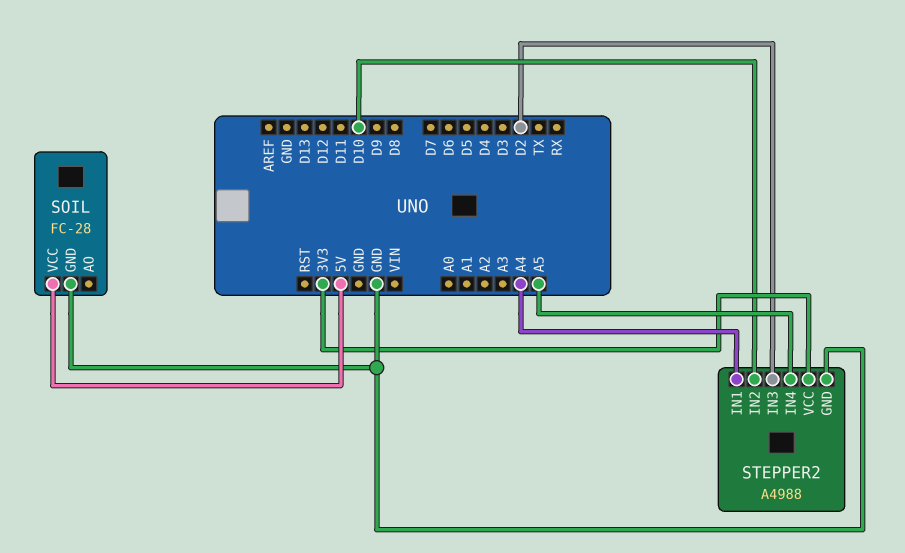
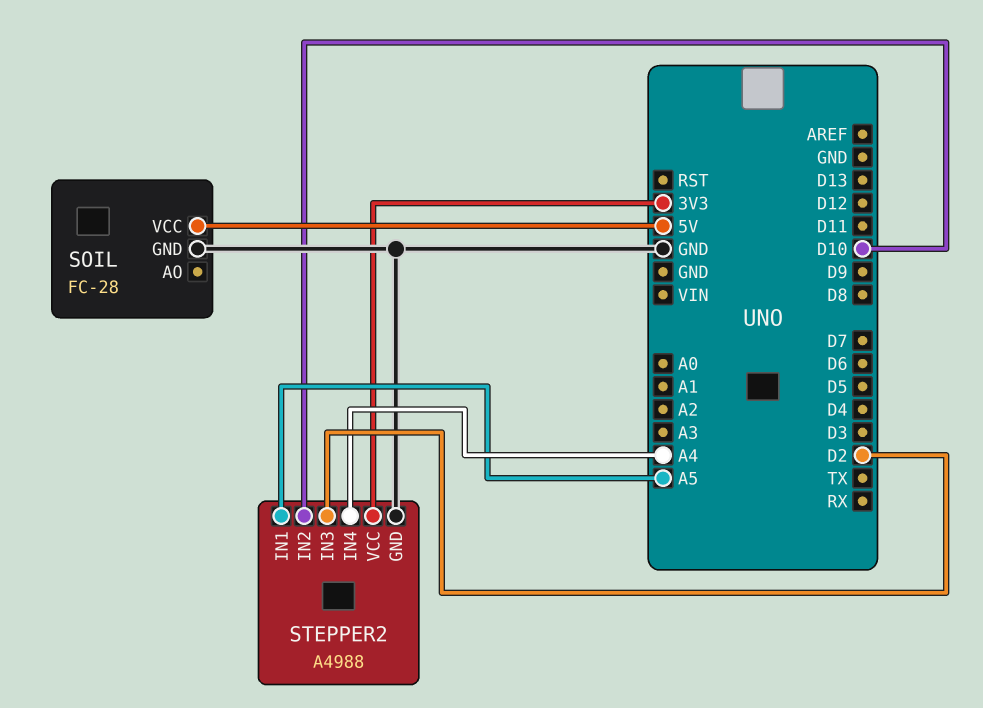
STEPPER2 pin IN1: A4 -> A5
STEPPER2 pin IN4: A5 -> A4

